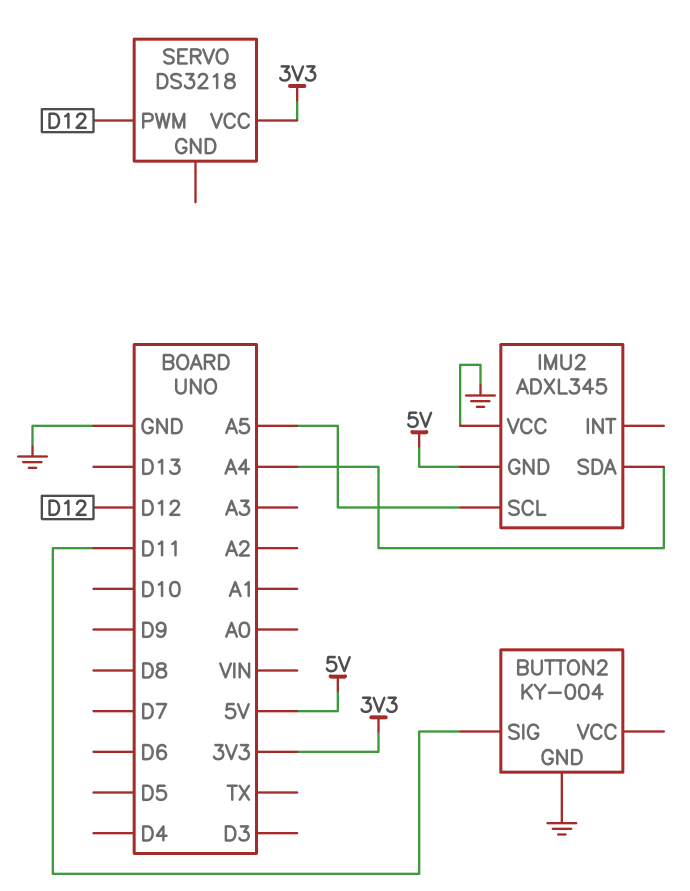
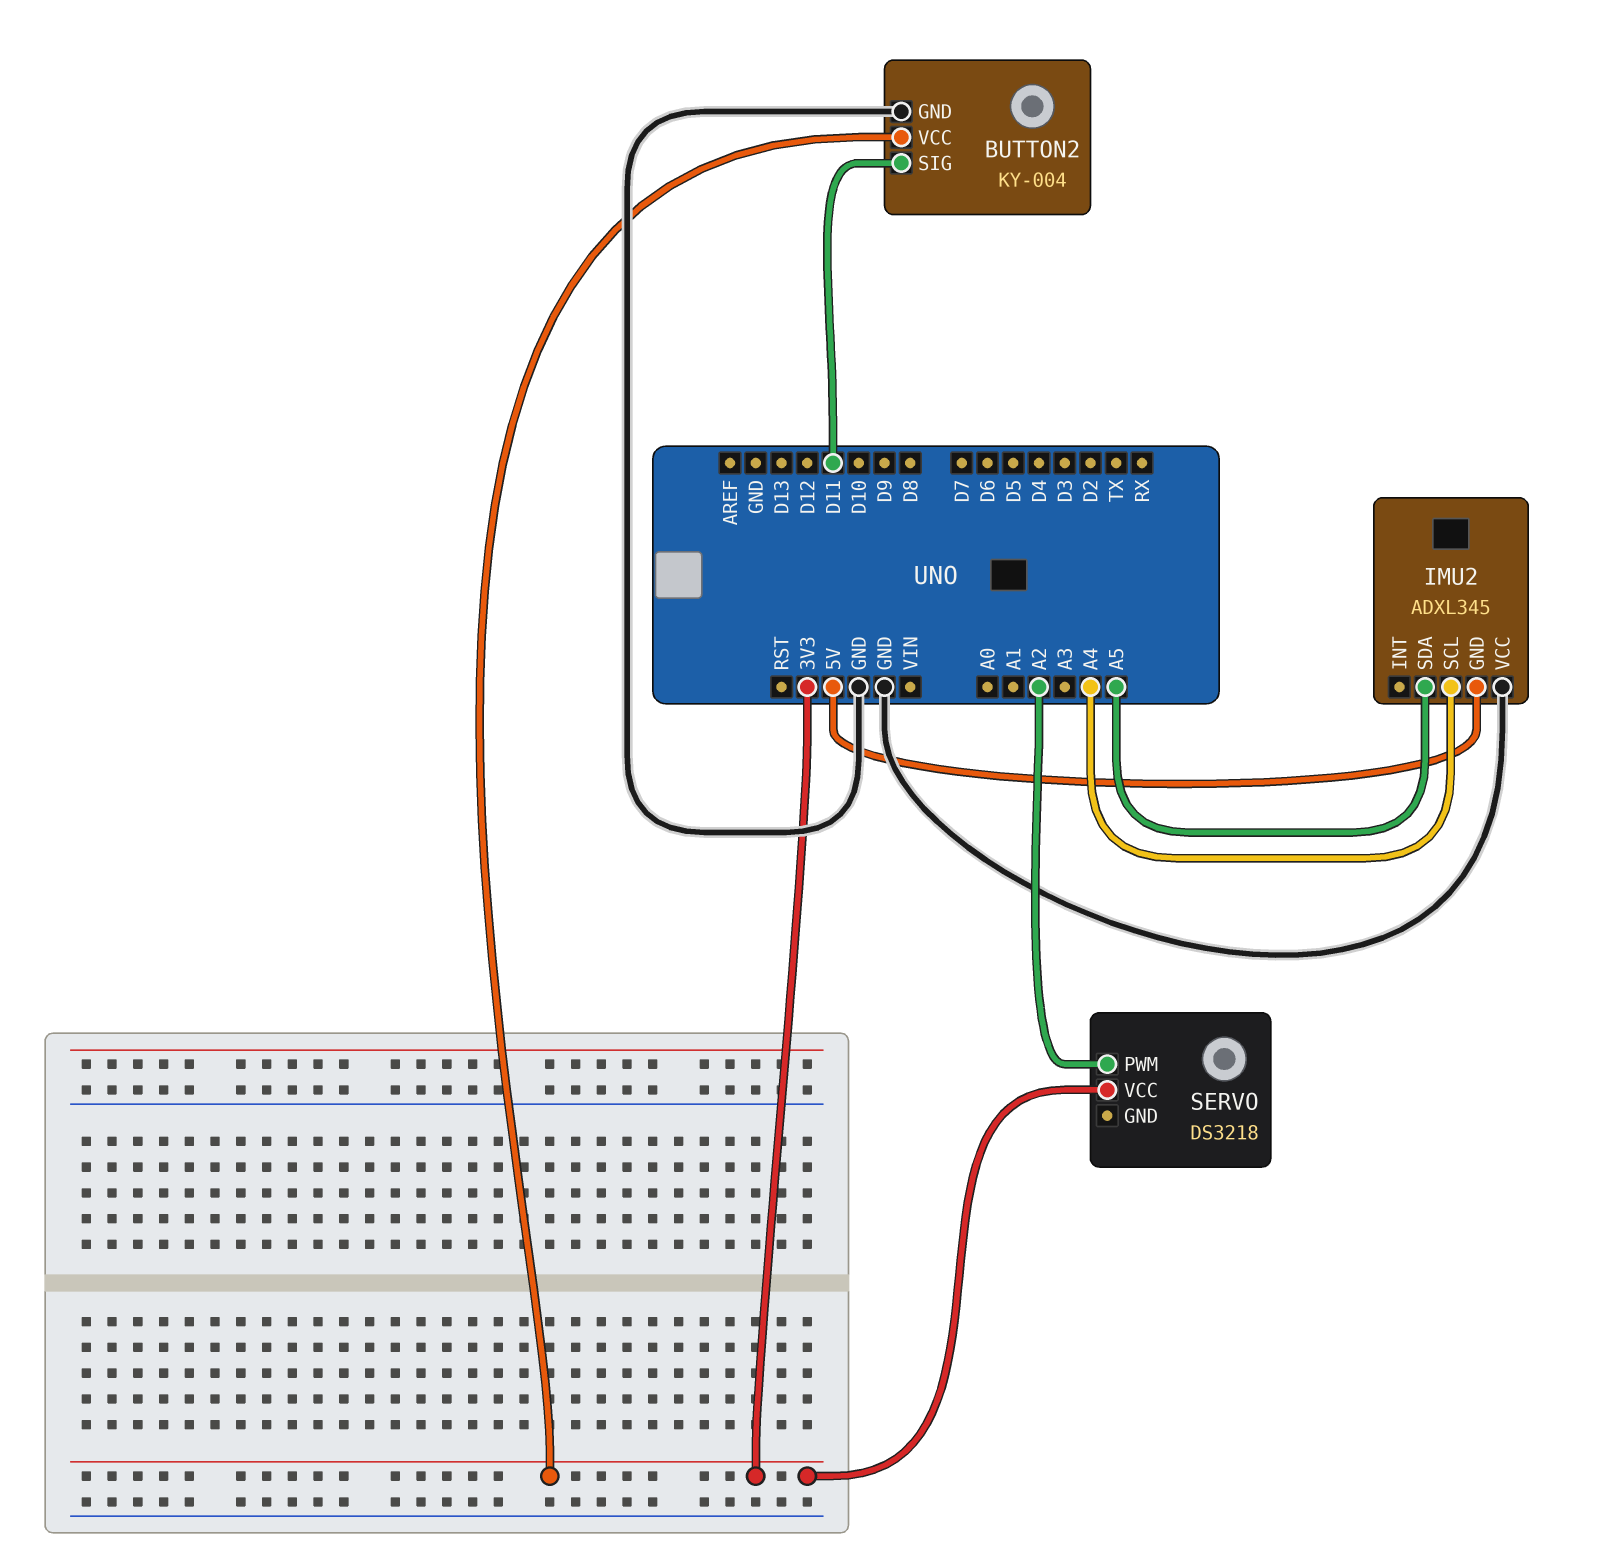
BUTTON2 pin VCC: none -> 3V3
IMU2 pin SCL: A5 -> A4
IMU2 pin SDA: A4 -> A5
SERVO pin PWM: D12 -> A2

